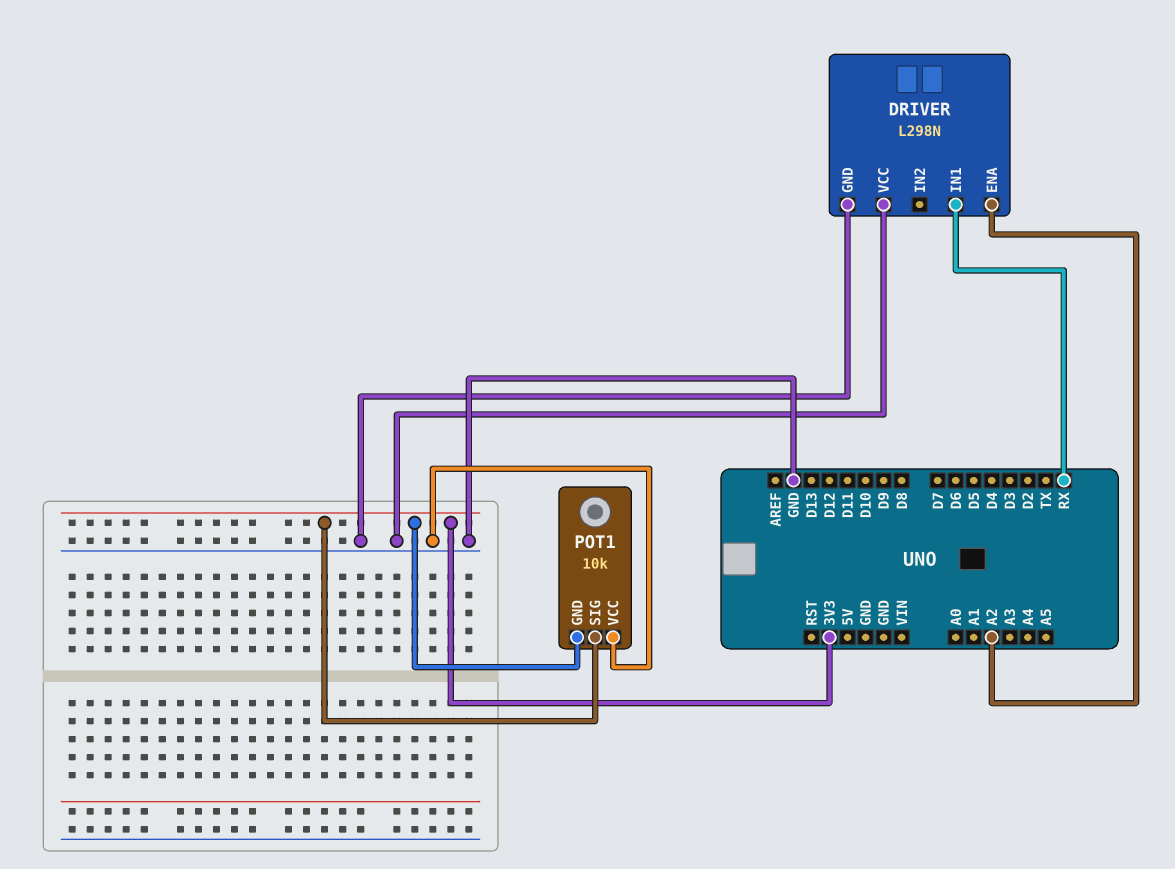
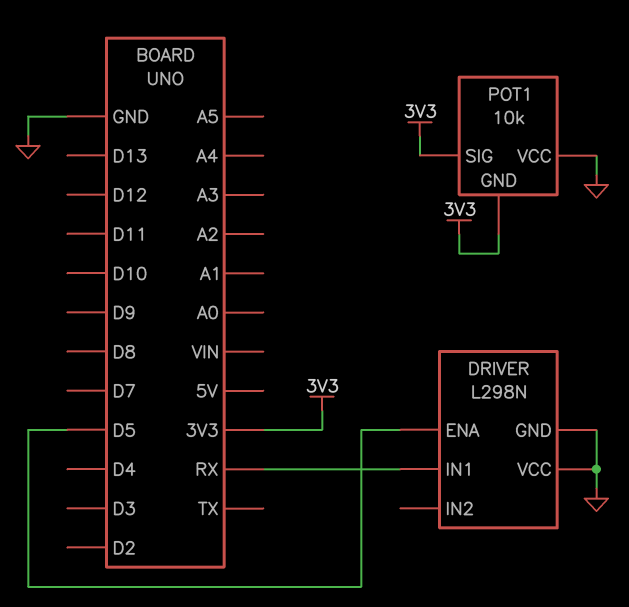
DRIVER pin ENA: A2 -> D5

